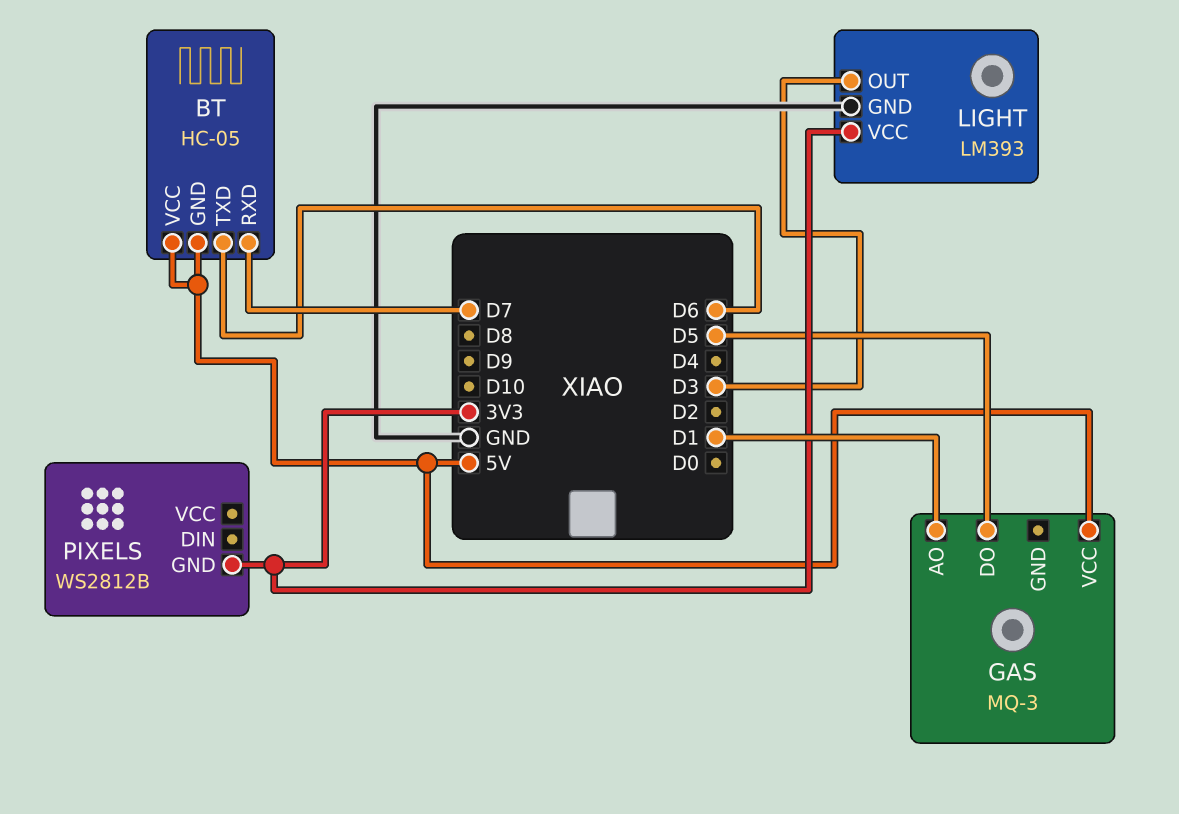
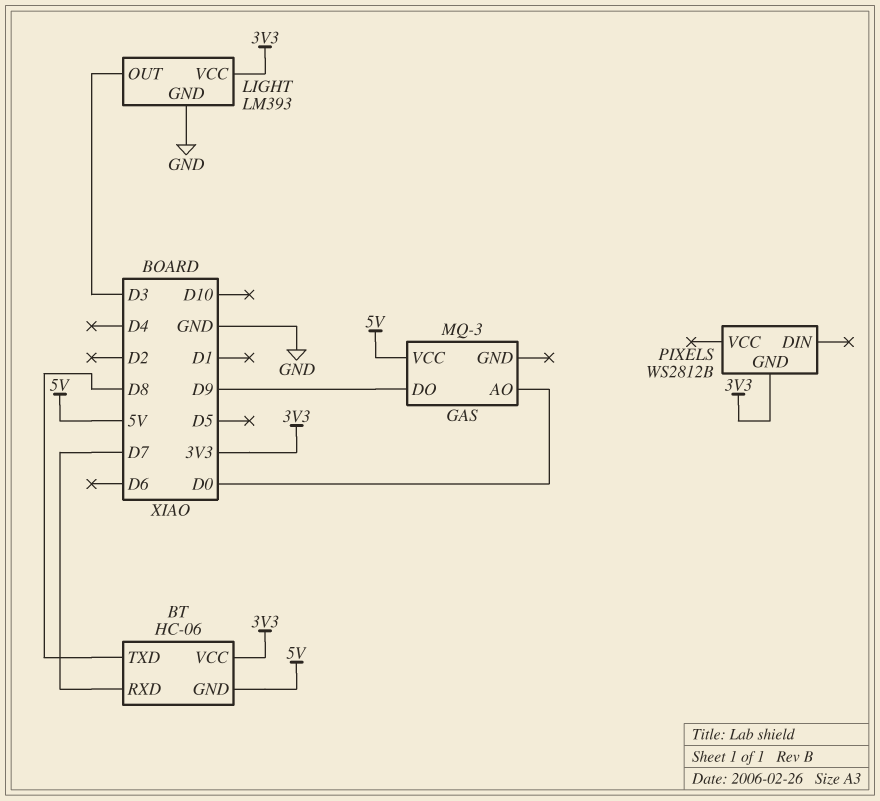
BT: HC-05 -> HC-06
BT pin TXD: D6 -> D8
BT pin VCC: 5V -> 3V3
GAS pin AO: D1 -> D0
GAS pin DO: D5 -> D9

